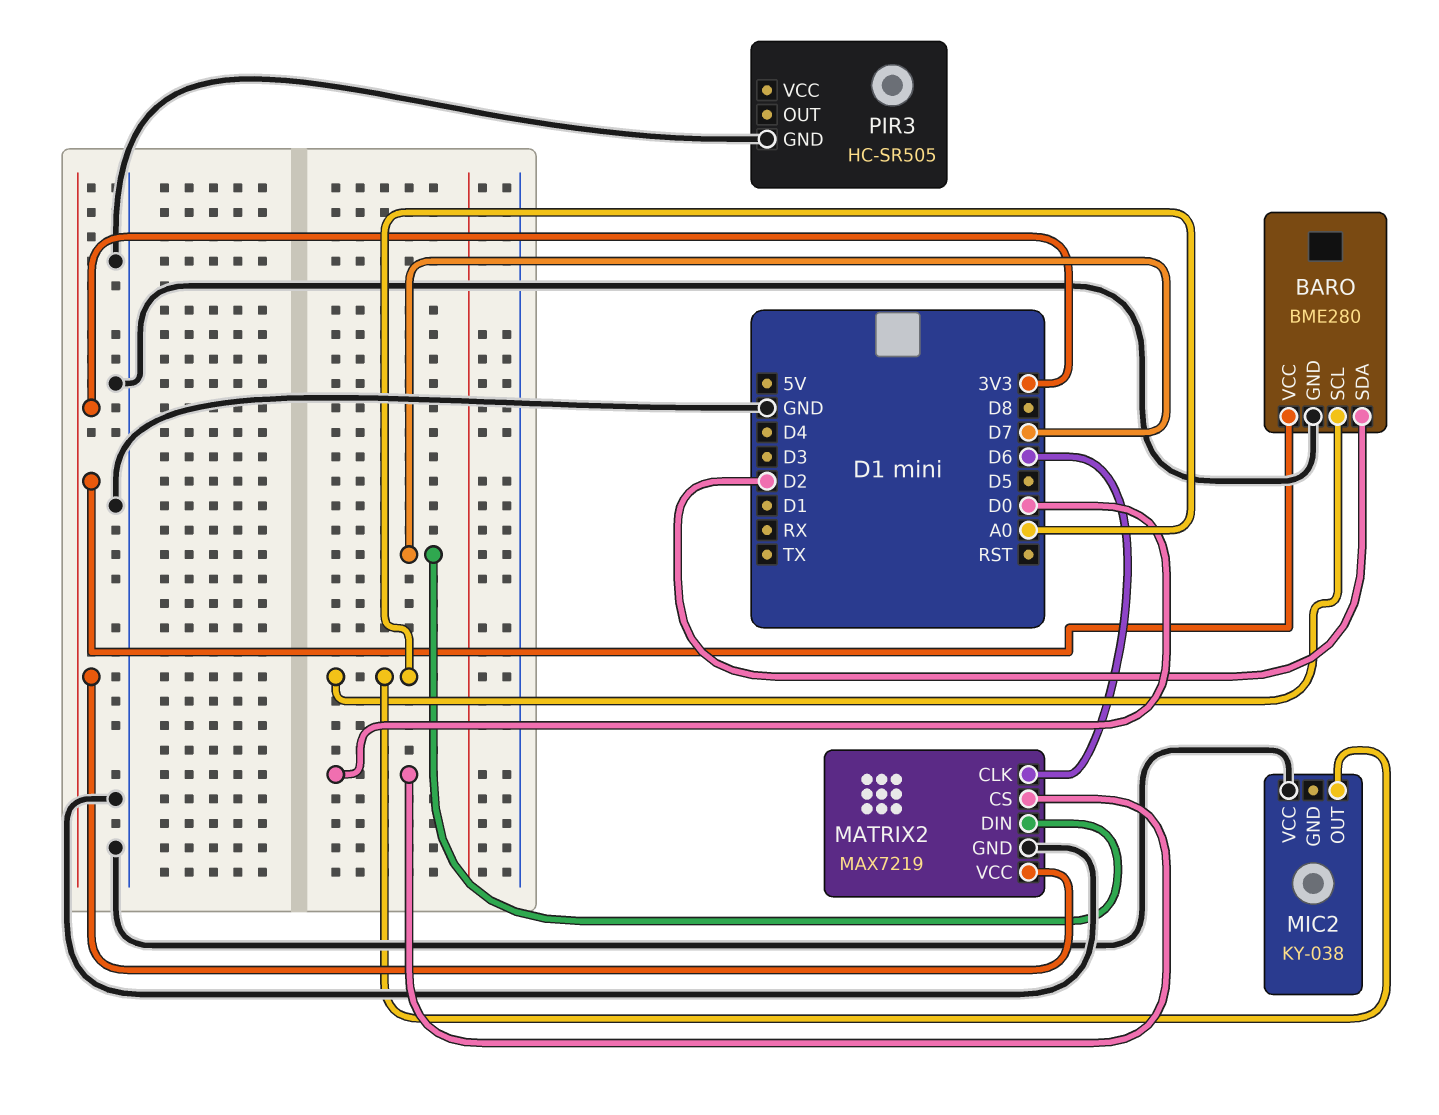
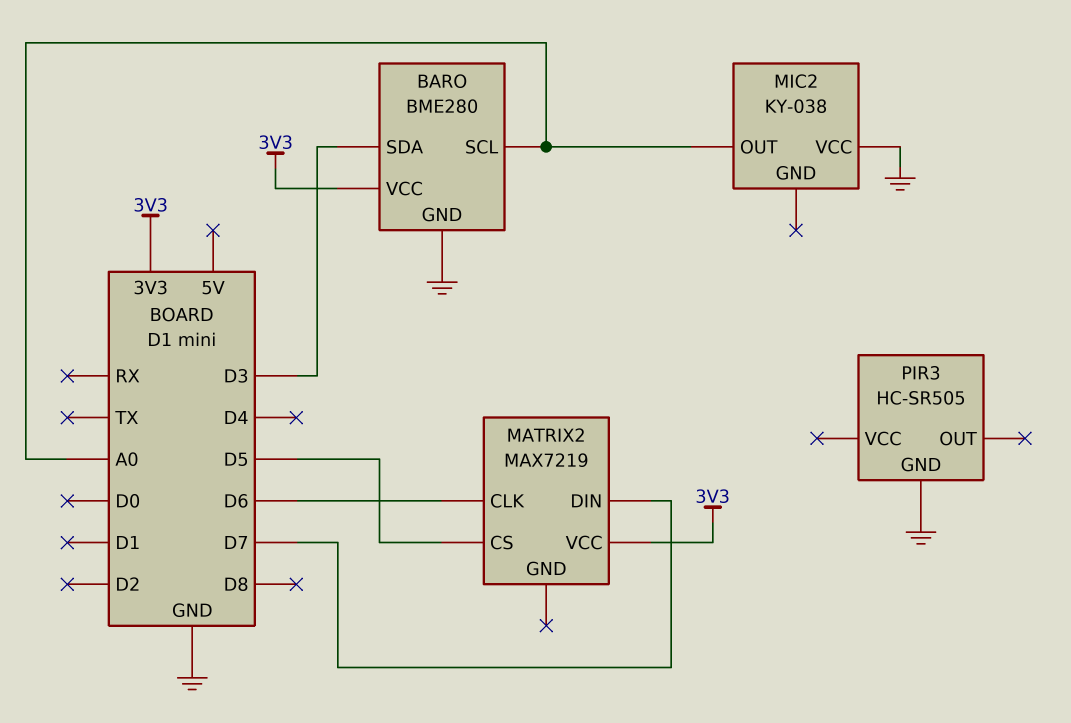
BARO pin SDA: D2 -> D3
MATRIX2 pin CS: D0 -> D5
MATRIX2 pin GND: GND -> none

